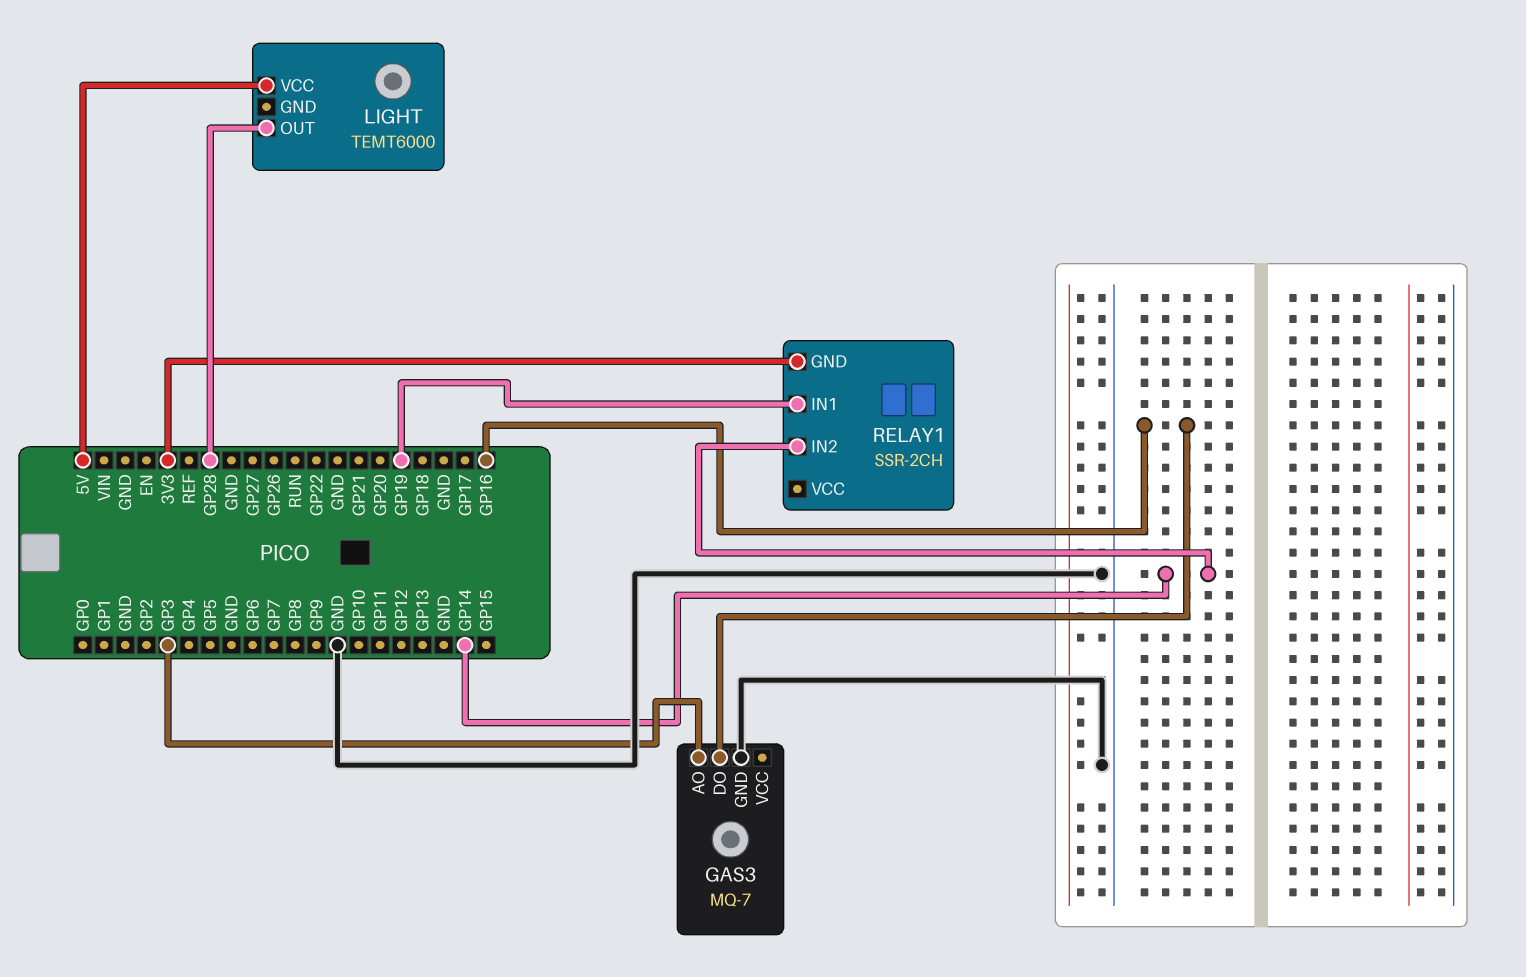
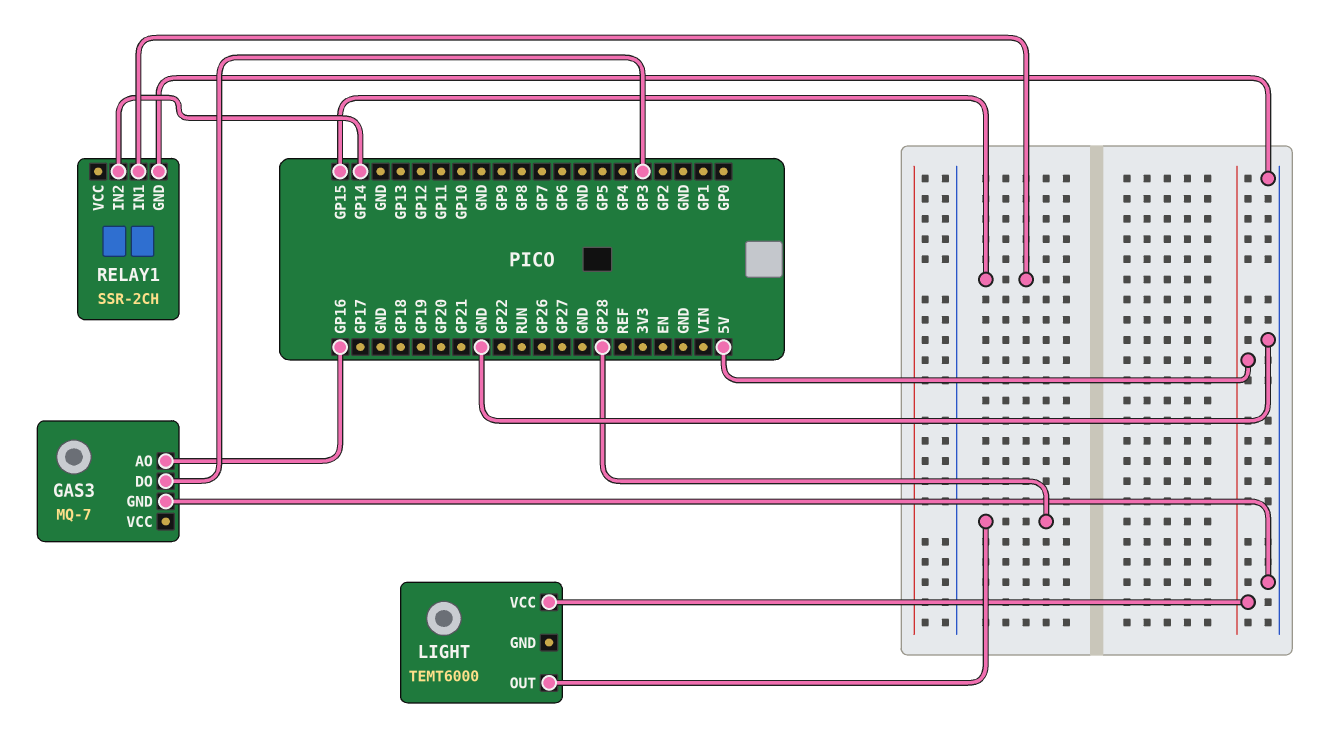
GAS3 pin AO: GP3 -> GP16
GAS3 pin DO: GP16 -> GP3
RELAY1 pin GND: 3V3 -> GND
RELAY1 pin IN1: GP19 -> GP15

